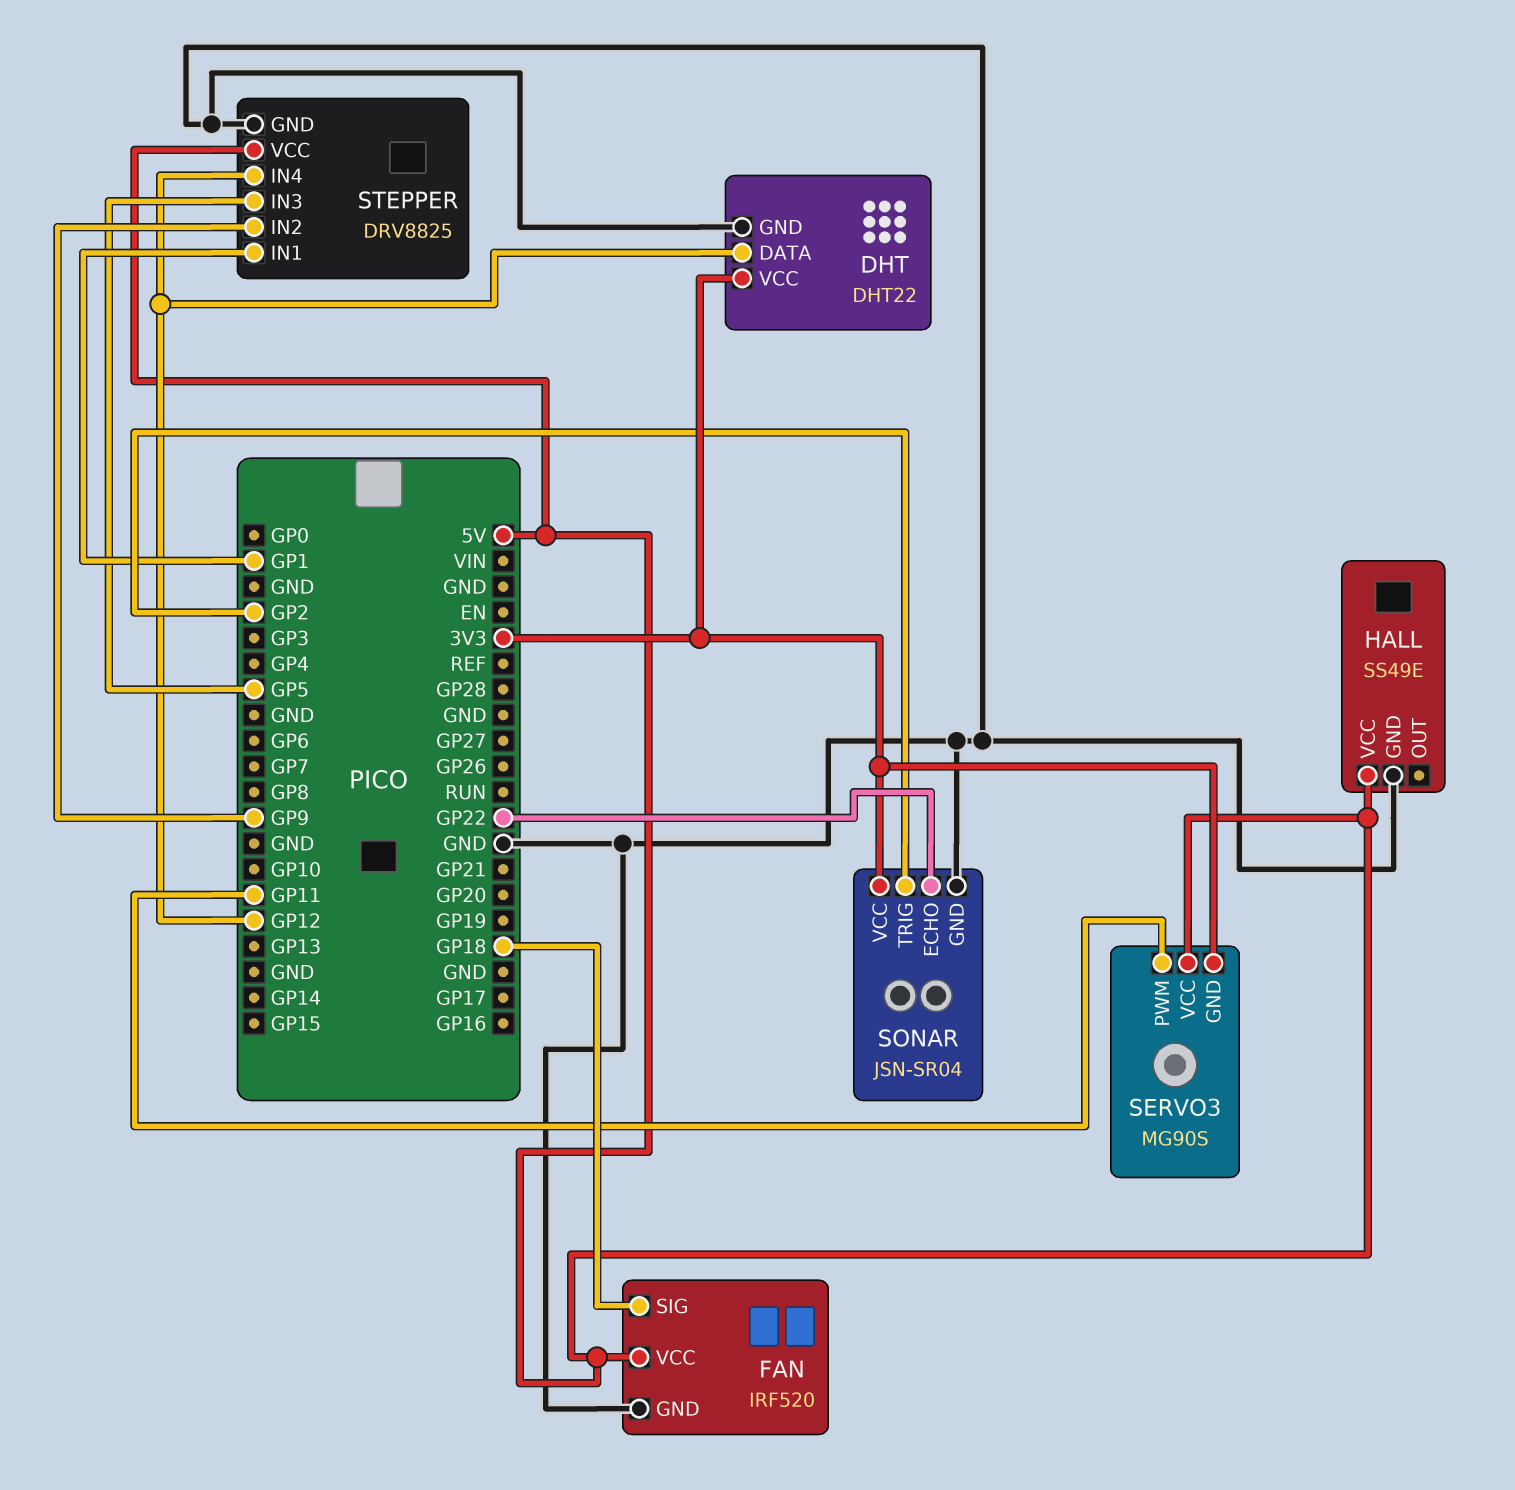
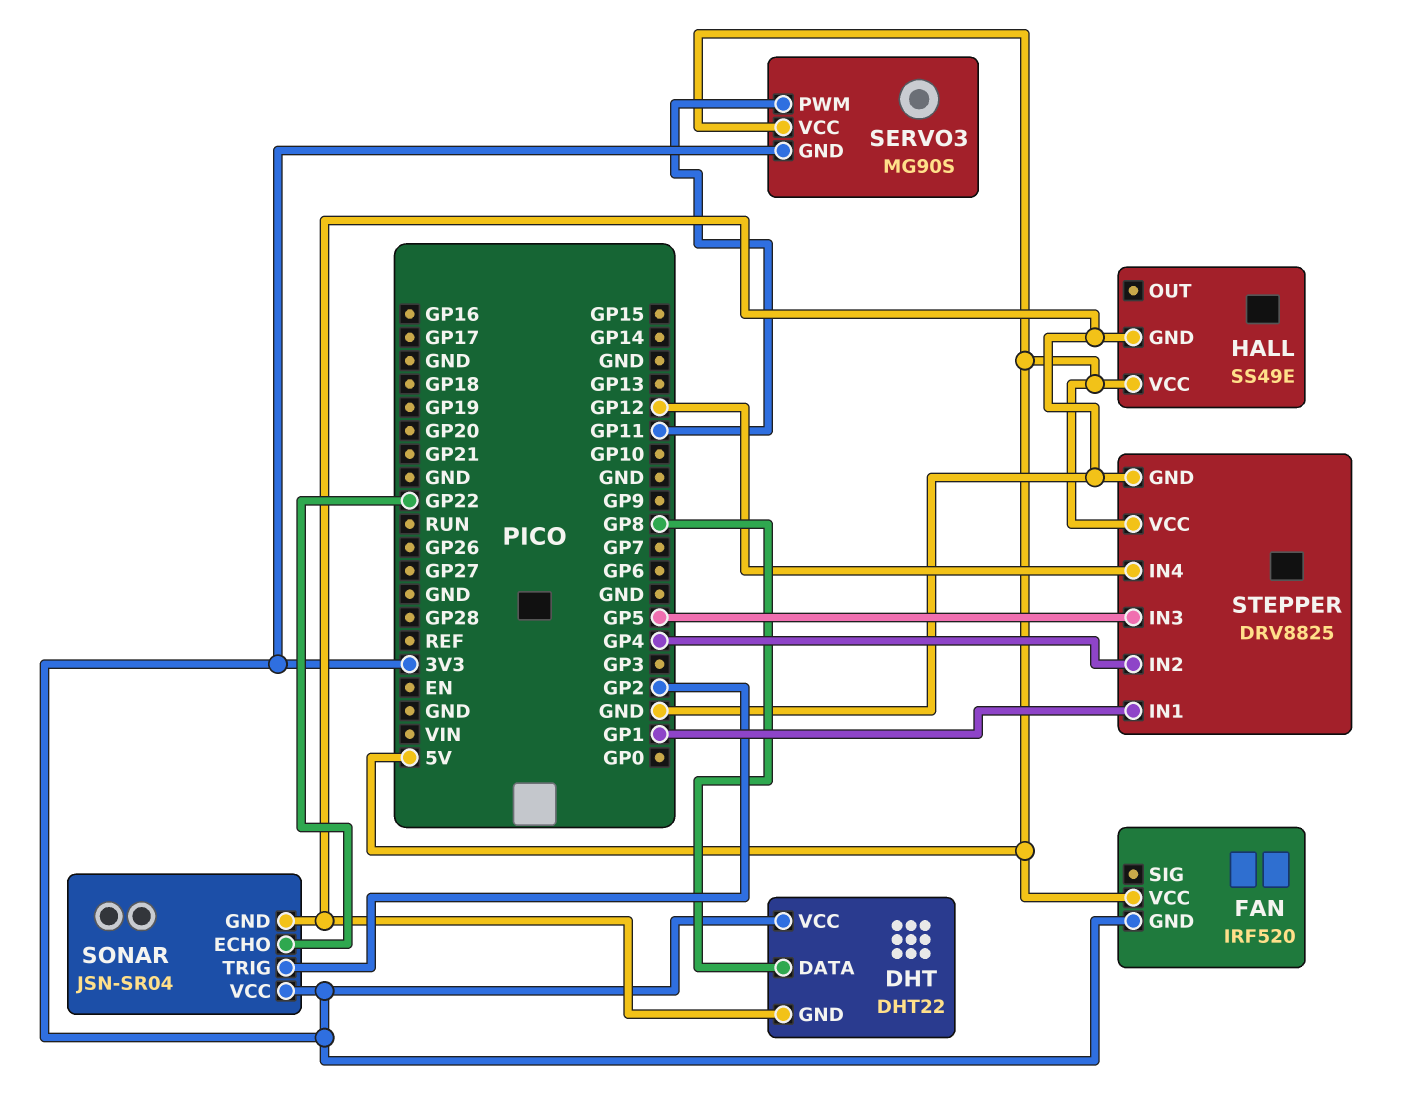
DHT pin DATA: GP12 -> GP8
FAN pin GND: GND -> 3V3
FAN pin SIG: GP18 -> none
STEPPER pin IN2: GP9 -> GP4

